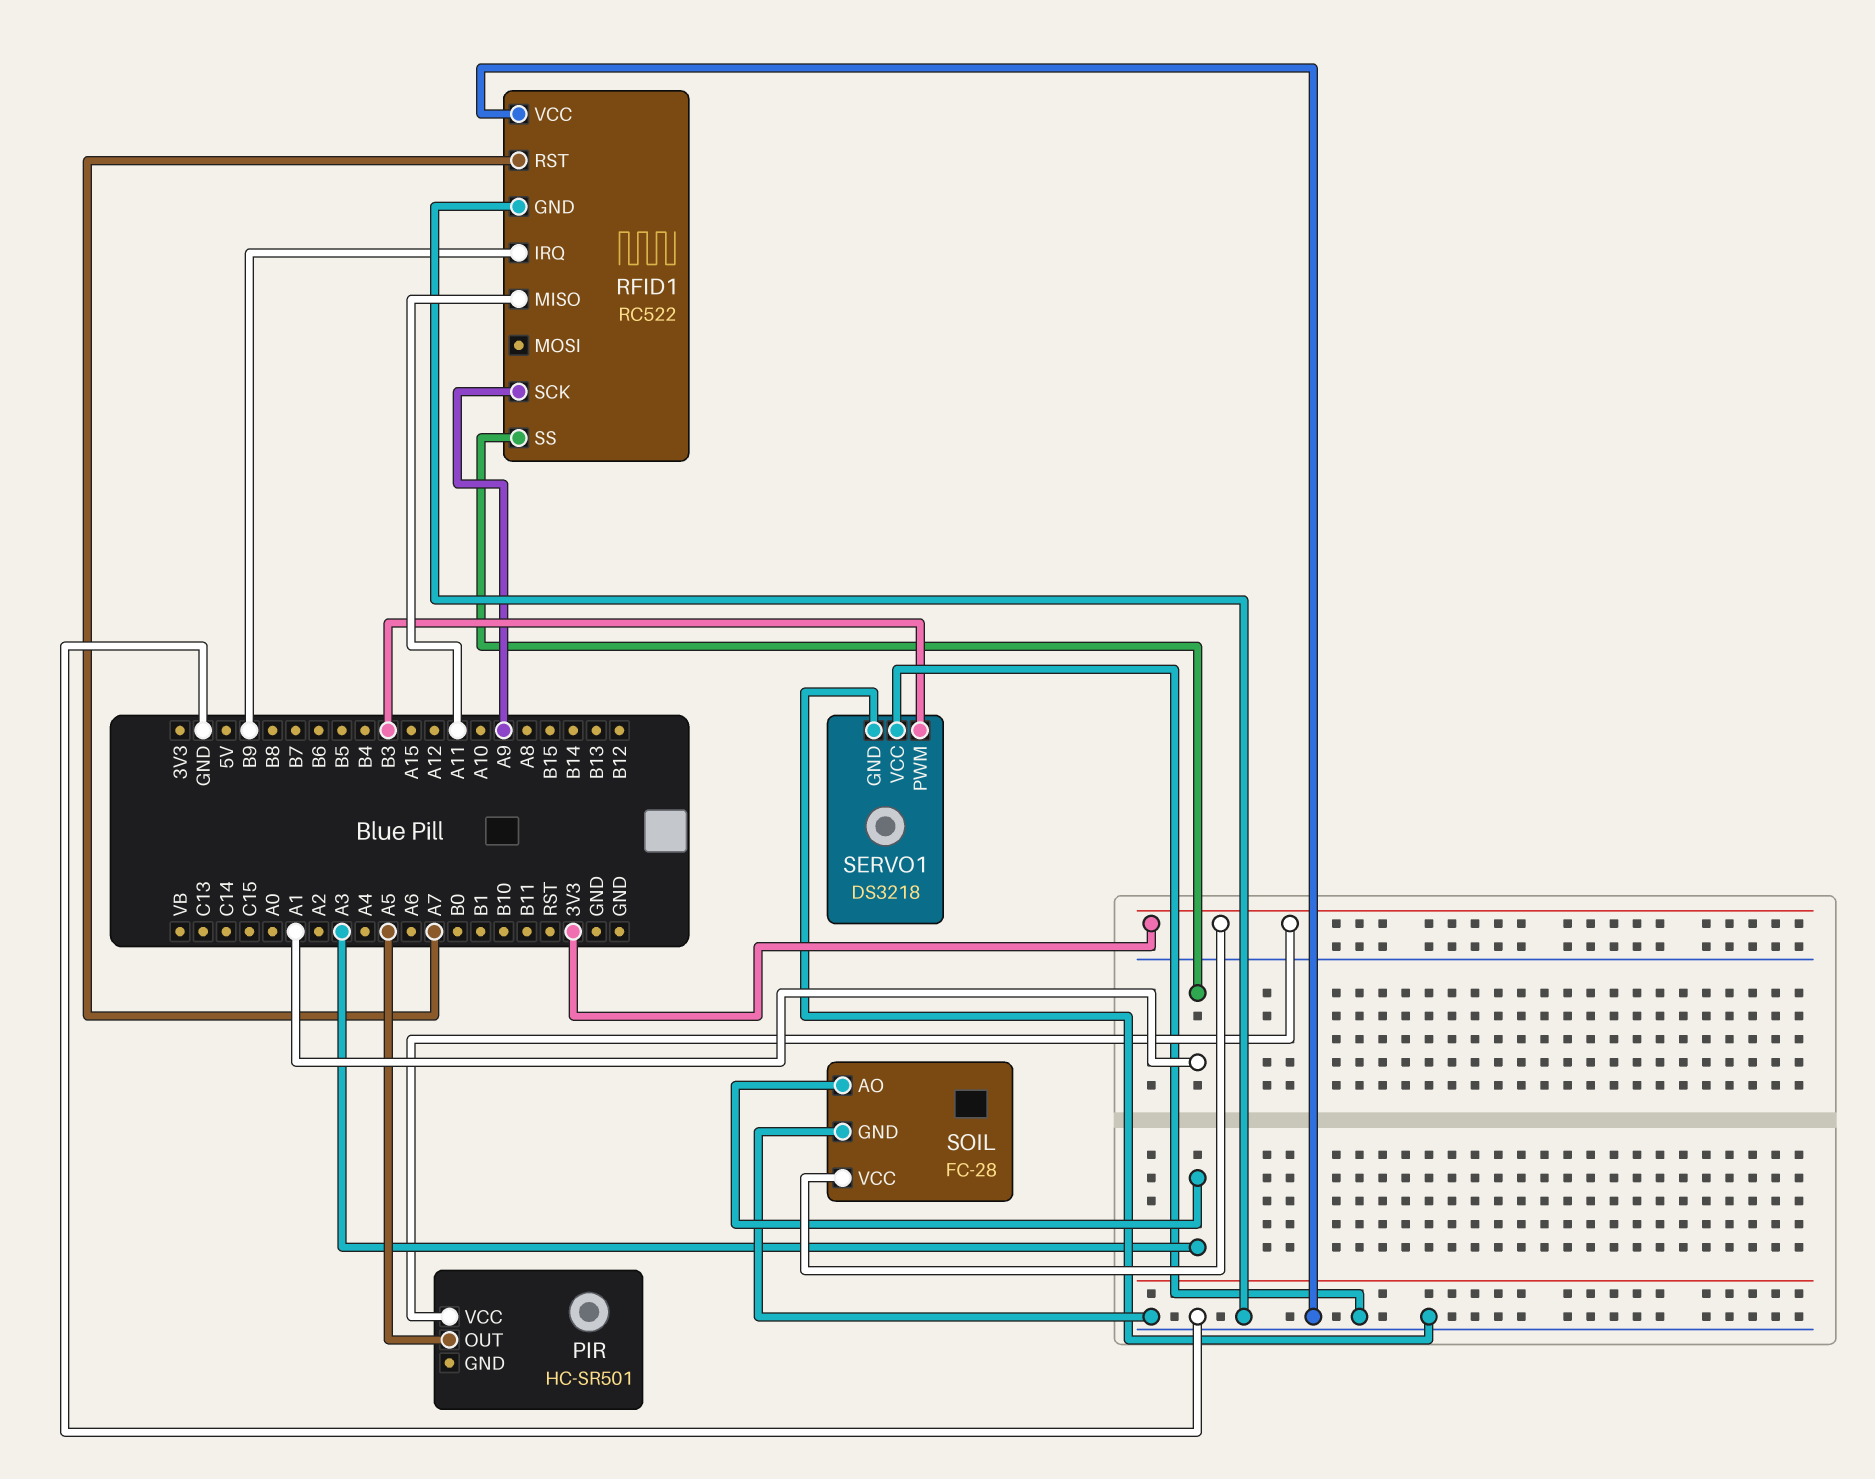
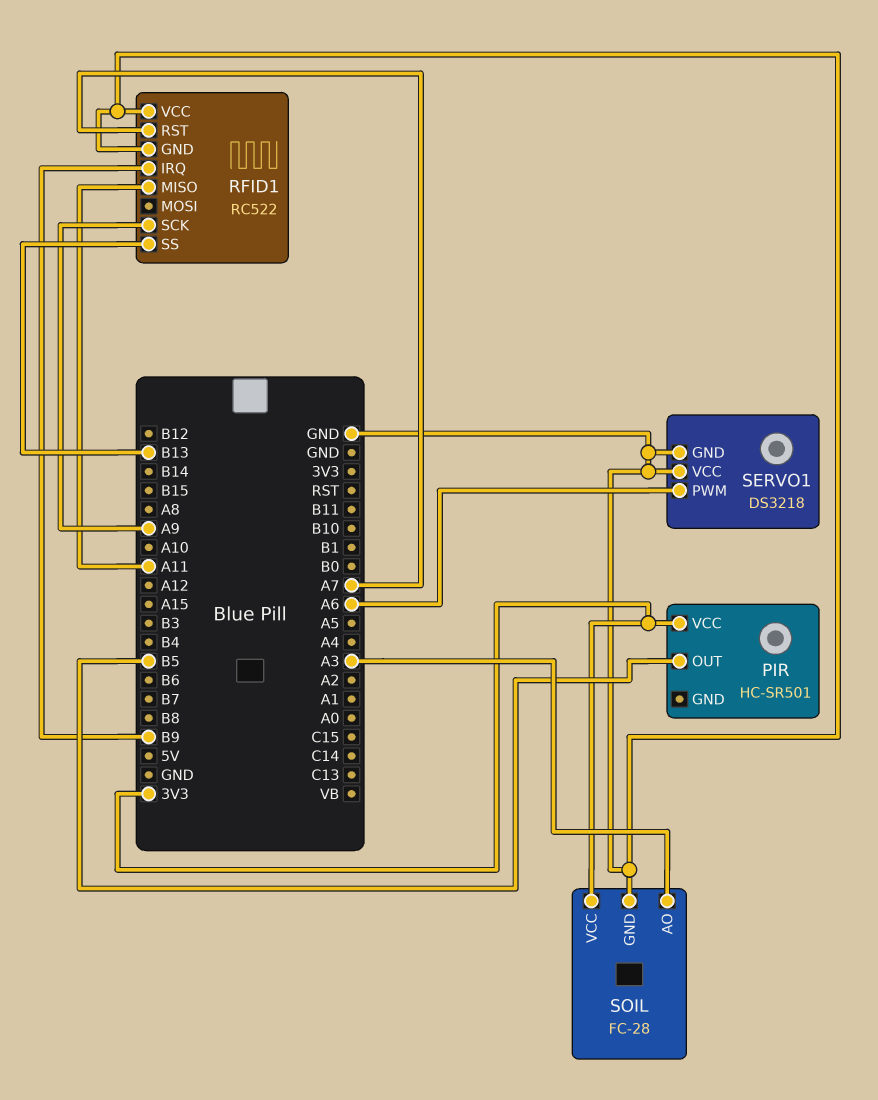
PIR pin OUT: A5 -> B5
RFID1 pin SS: A1 -> B13
SERVO1 pin PWM: B3 -> A6

